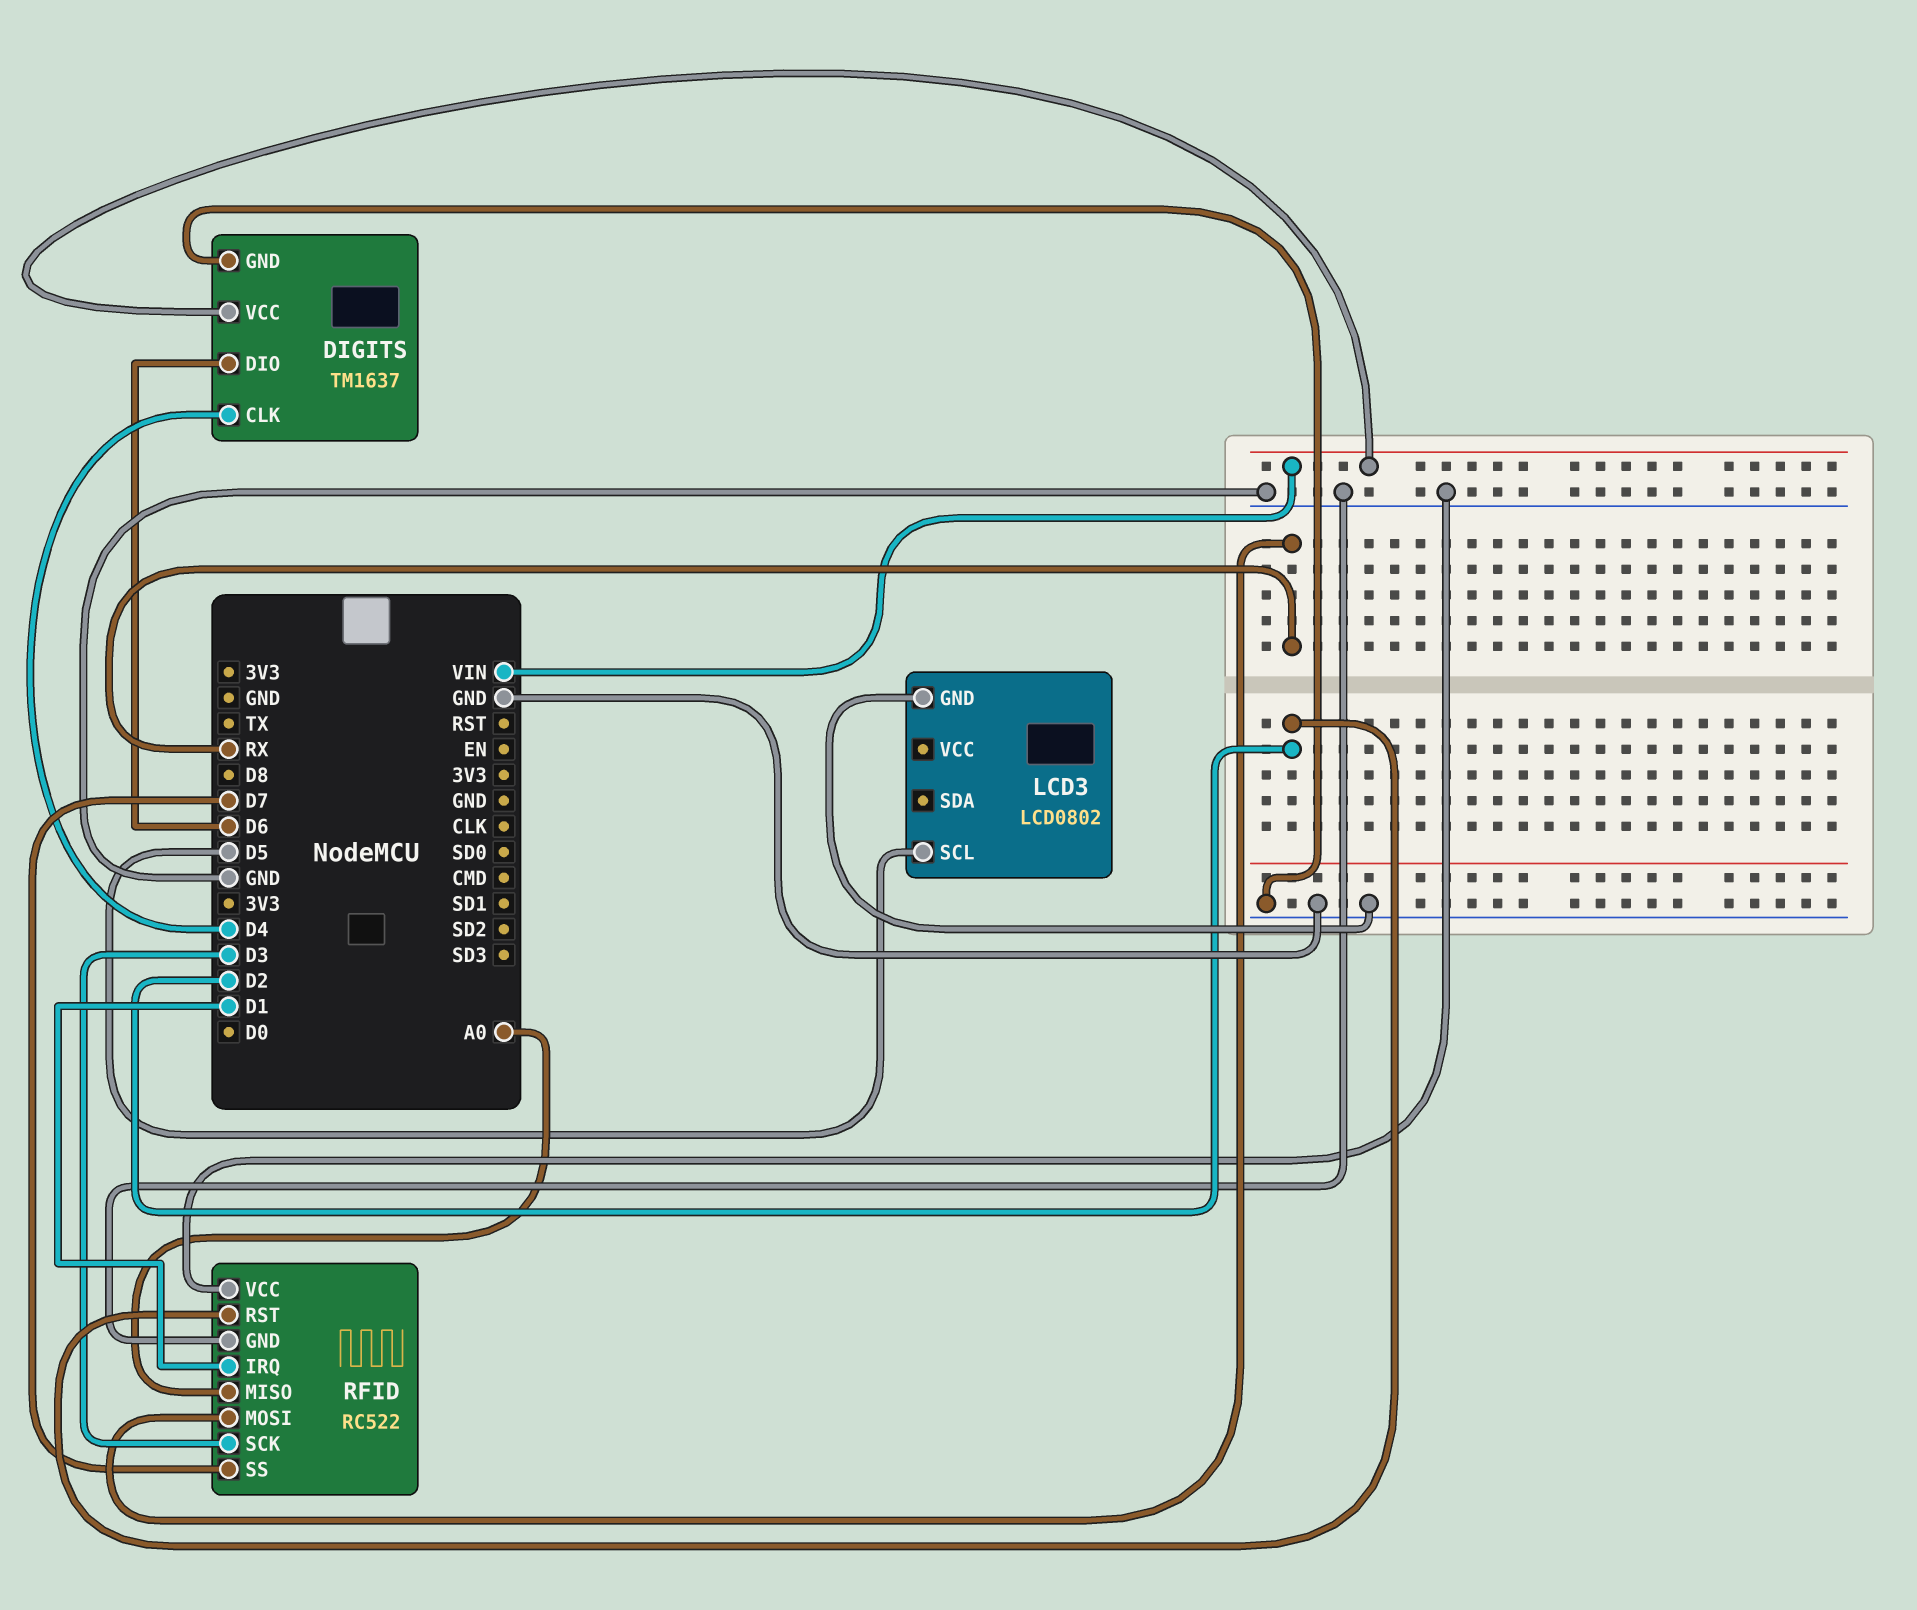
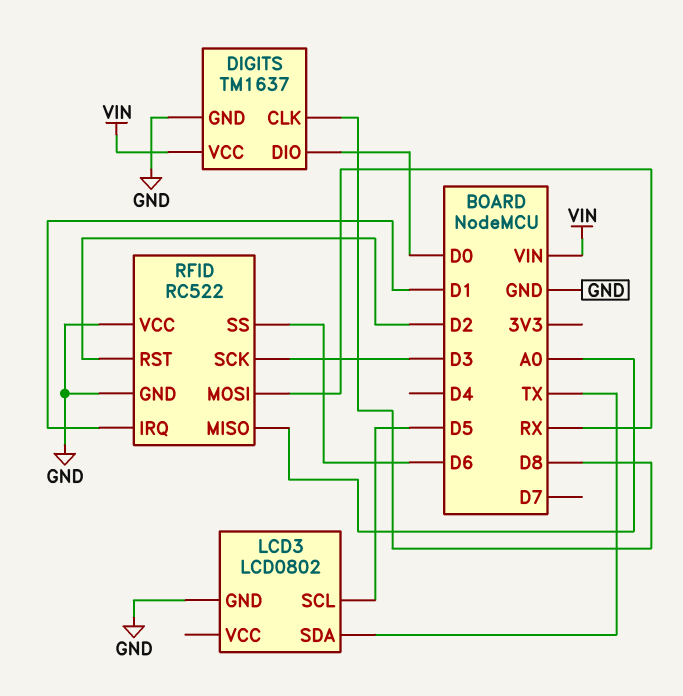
DIGITS pin CLK: D4 -> D8
DIGITS pin DIO: D6 -> D0
LCD3 pin SDA: none -> TX
RFID pin SS: D7 -> D6

